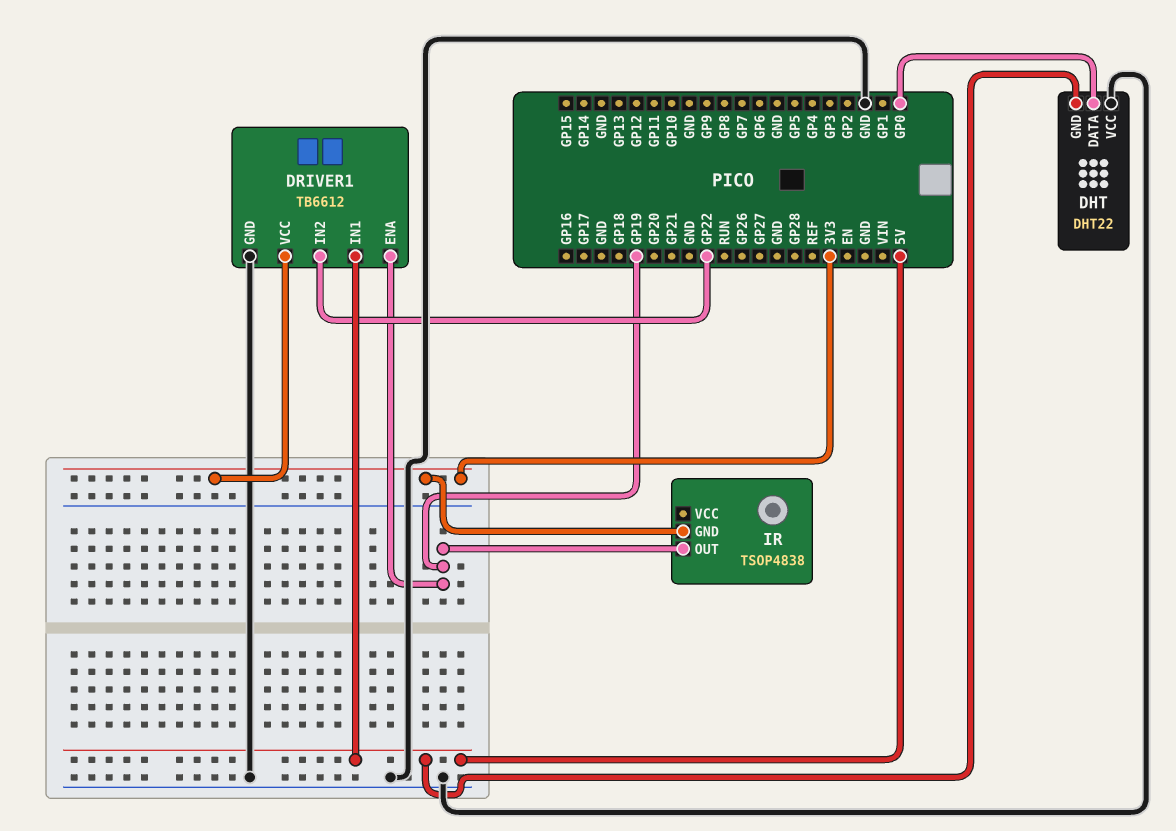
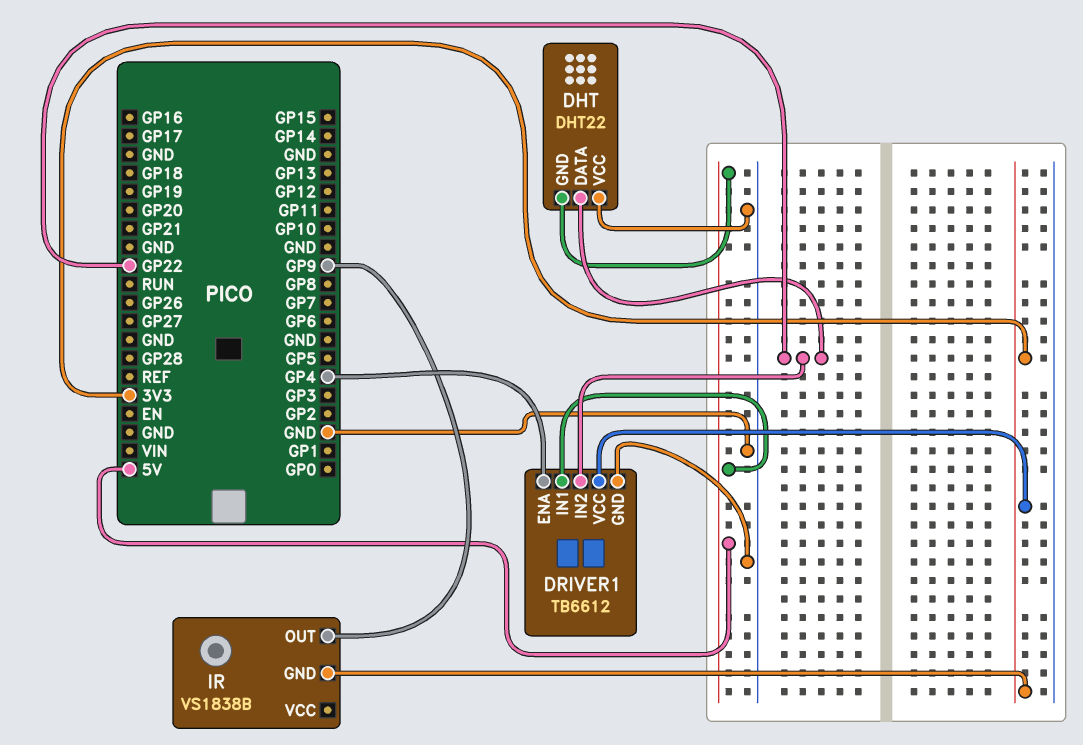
DHT pin DATA: GP0 -> GP22
DRIVER1 pin ENA: GP19 -> GP4
IR: TSOP4838 -> VS1838B
IR pin OUT: GP19 -> GP9

